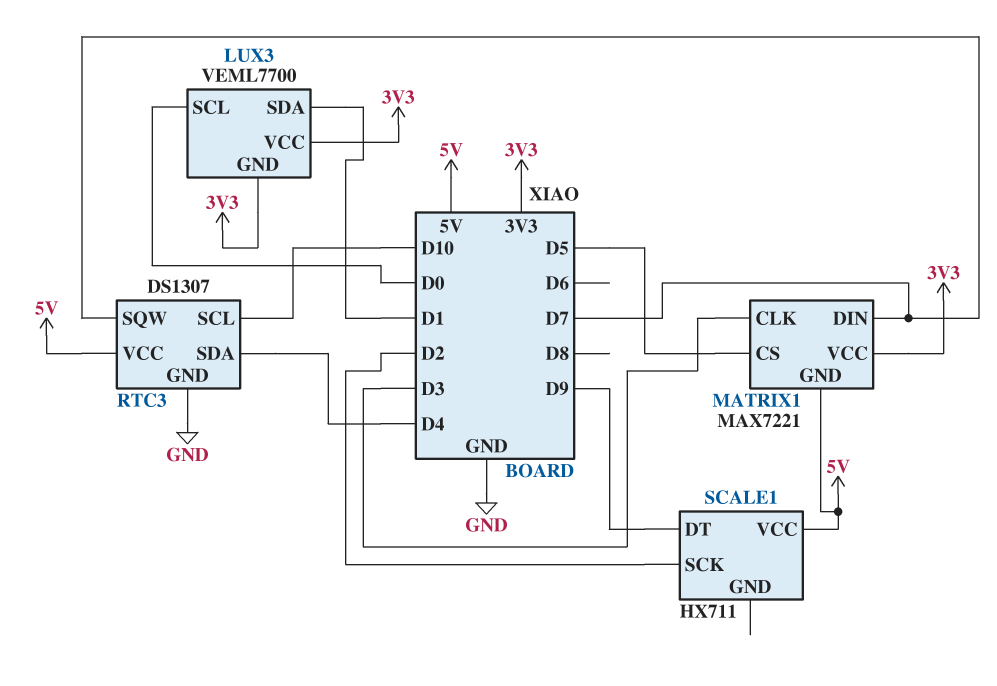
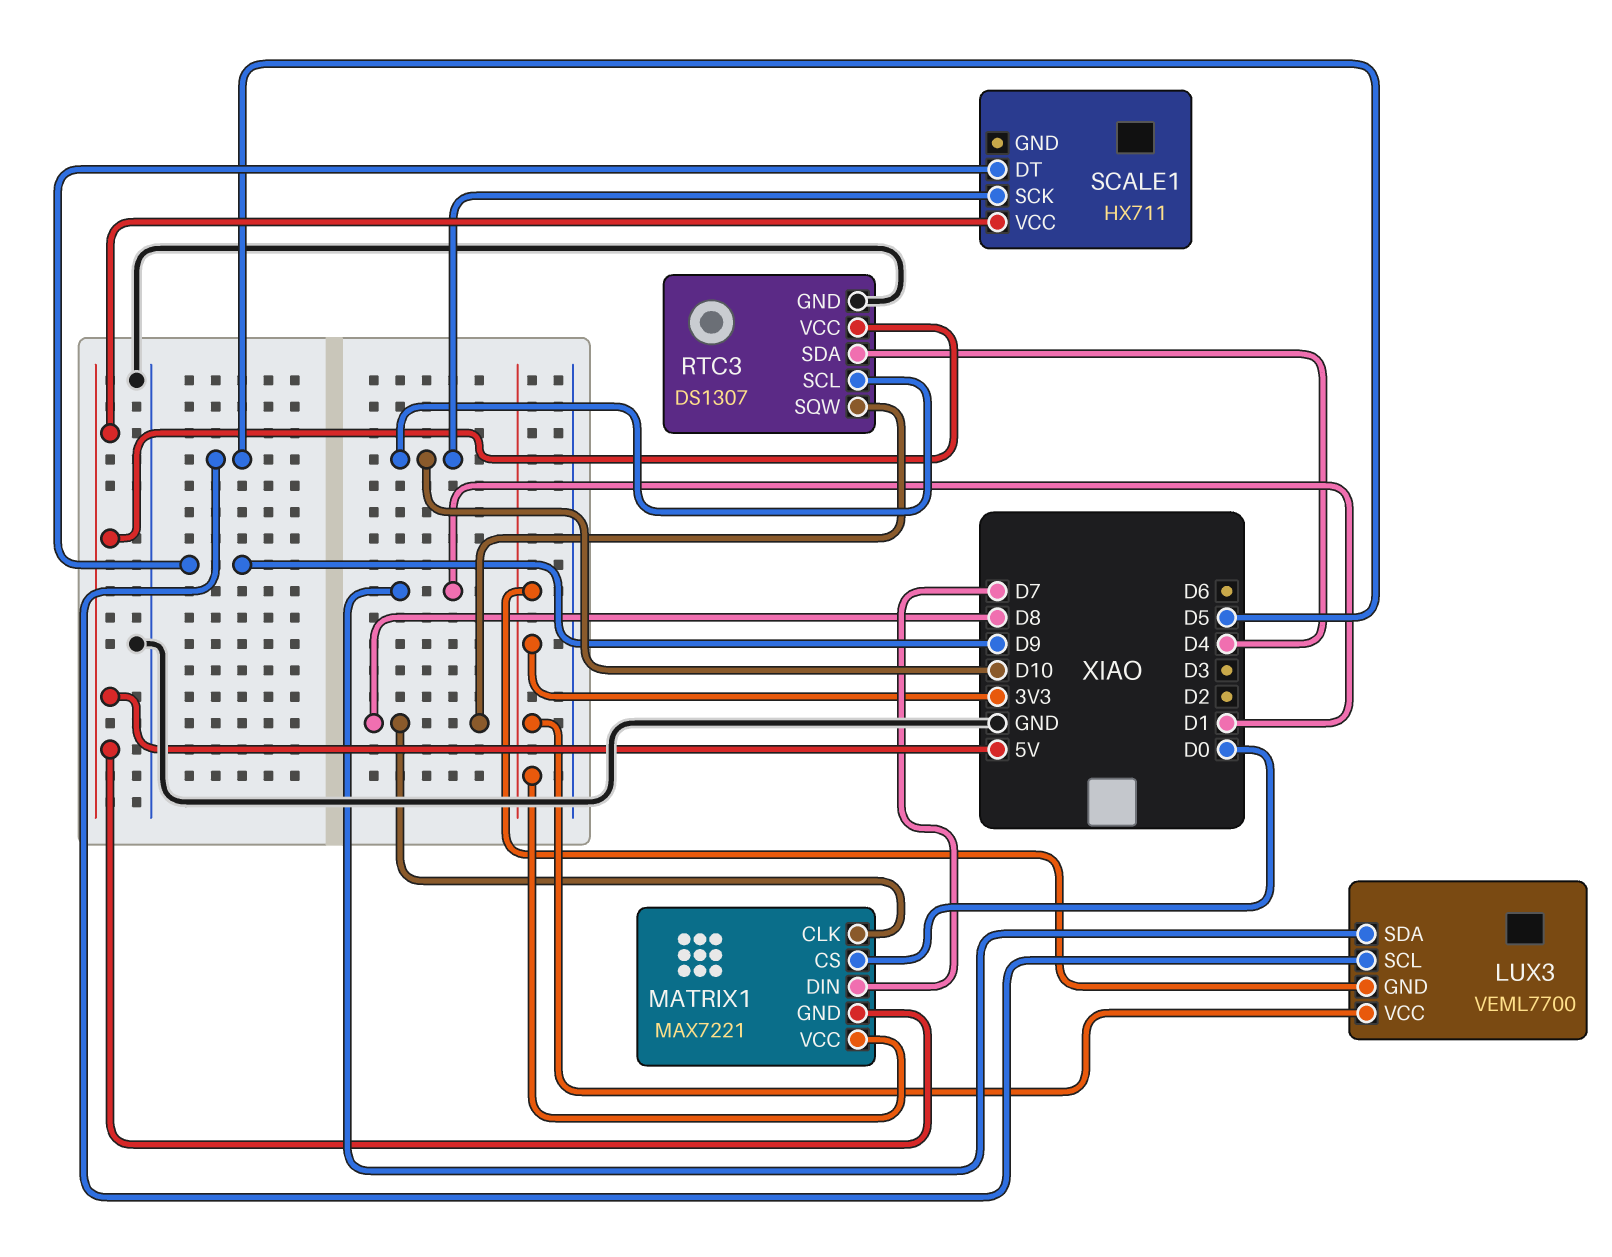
LUX3 pin SCL: D0 -> D5
MATRIX1 pin CLK: D3 -> D8
MATRIX1 pin CS: D5 -> D0
RTC3 pin SQW: D7 -> D8
SCALE1 pin SCK: D2 -> D10

